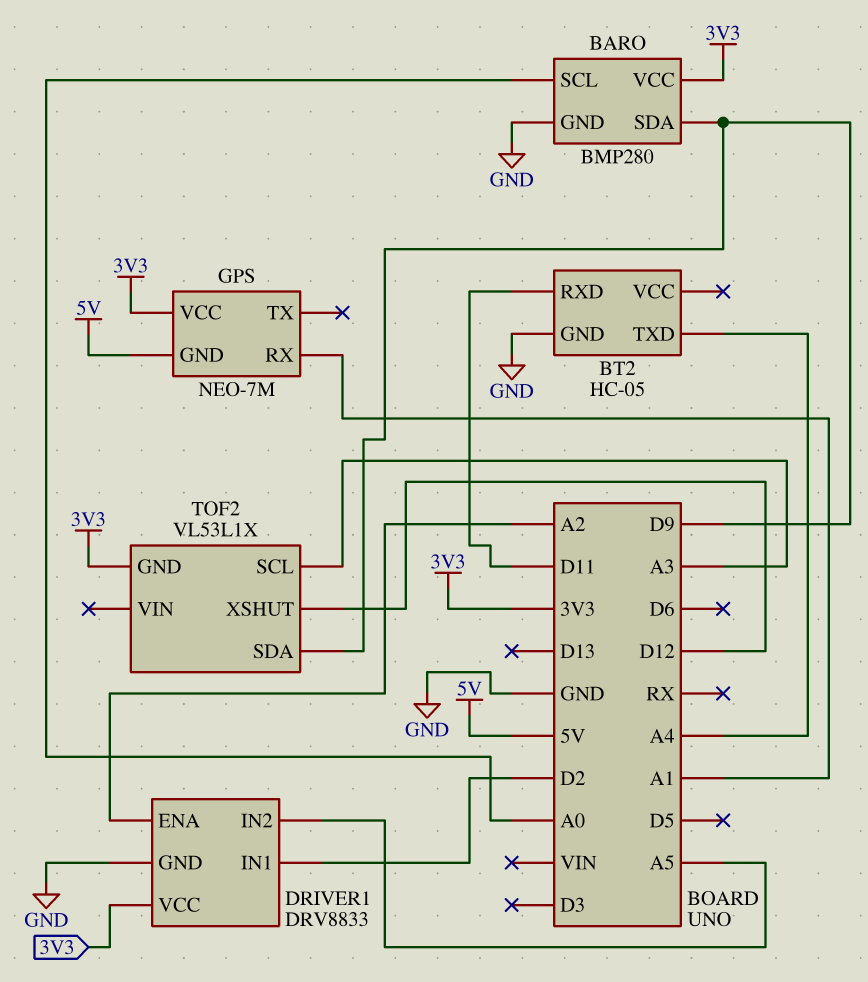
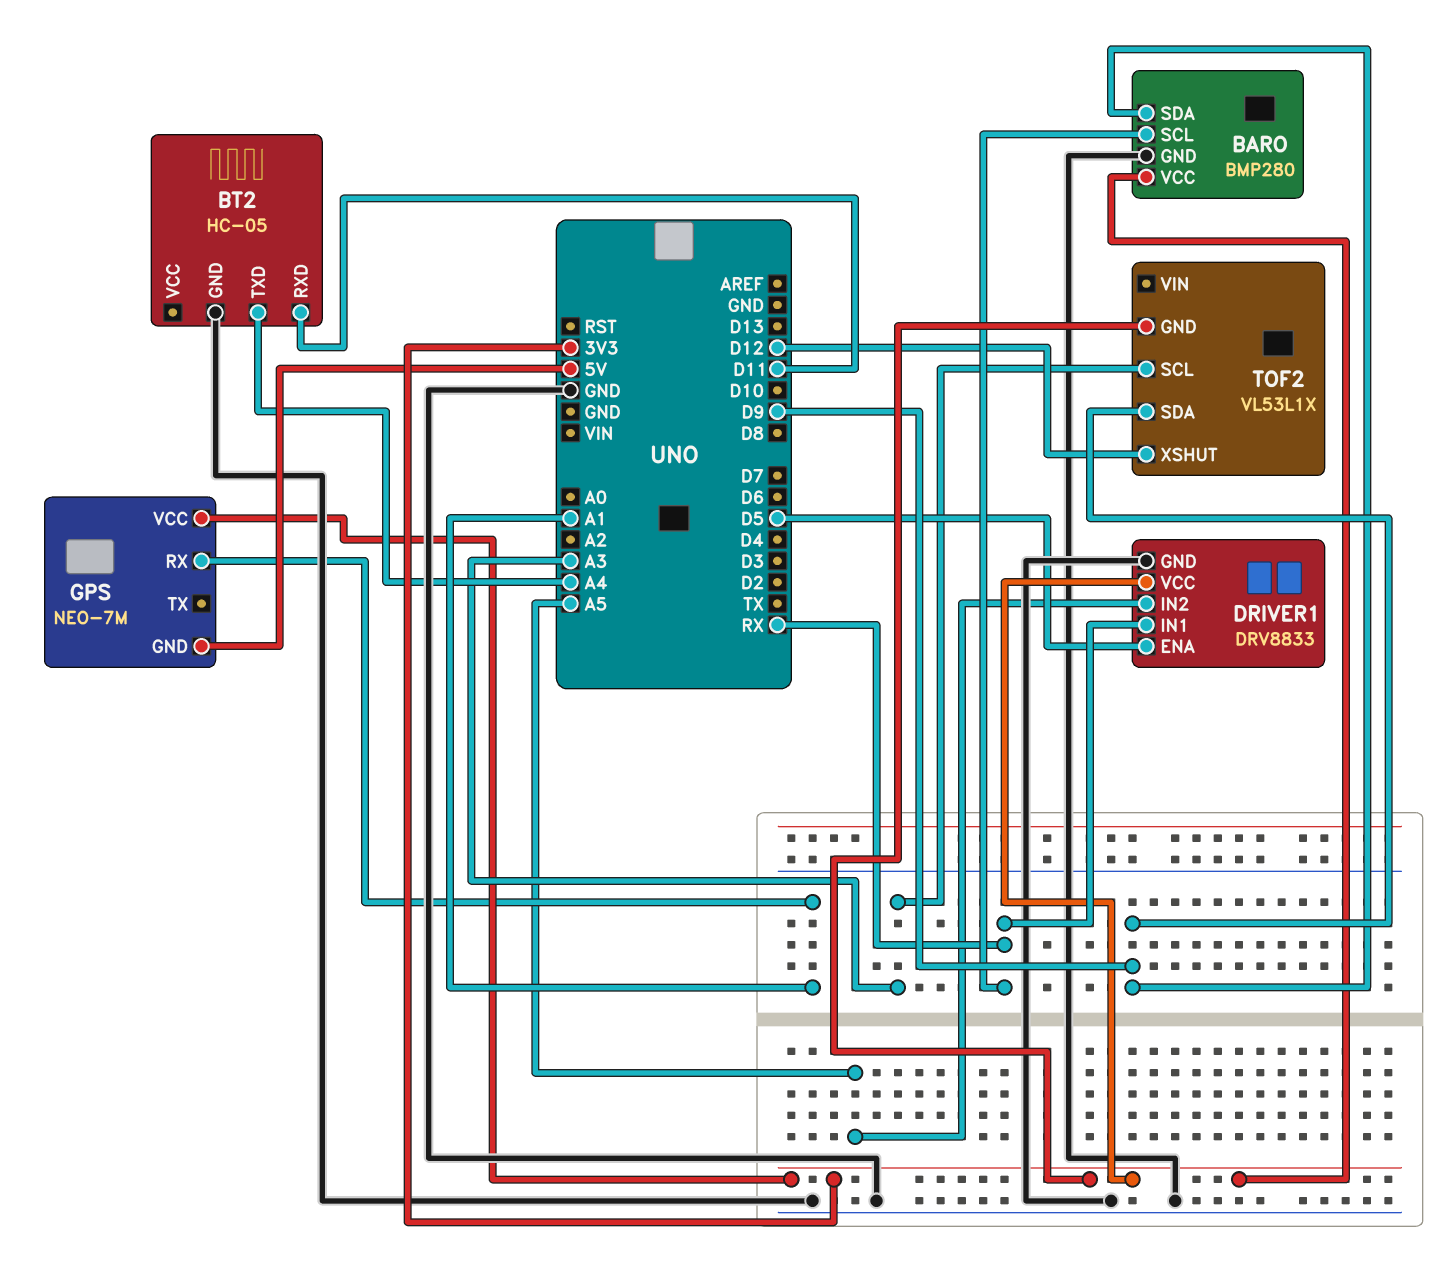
BARO pin SCL: A0 -> RX
DRIVER1 pin ENA: A2 -> D5
DRIVER1 pin IN1: D2 -> RX

